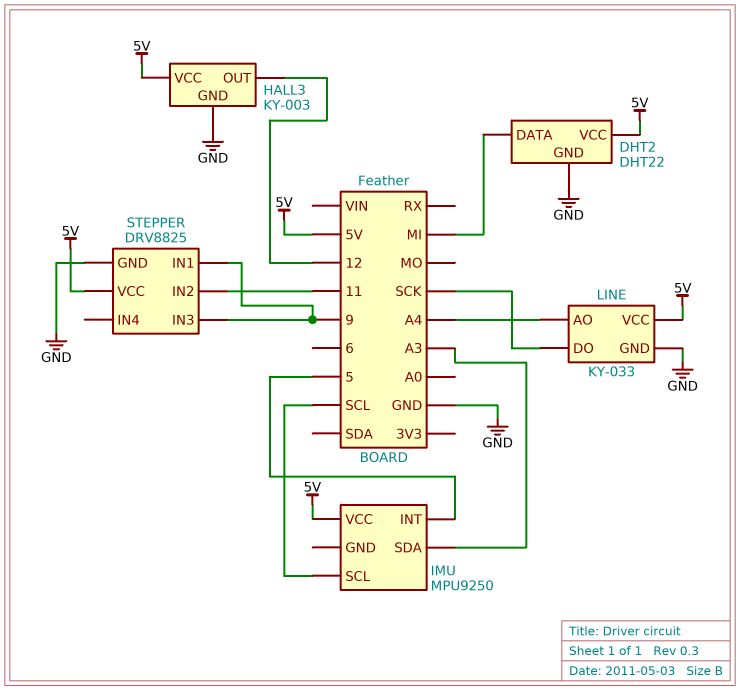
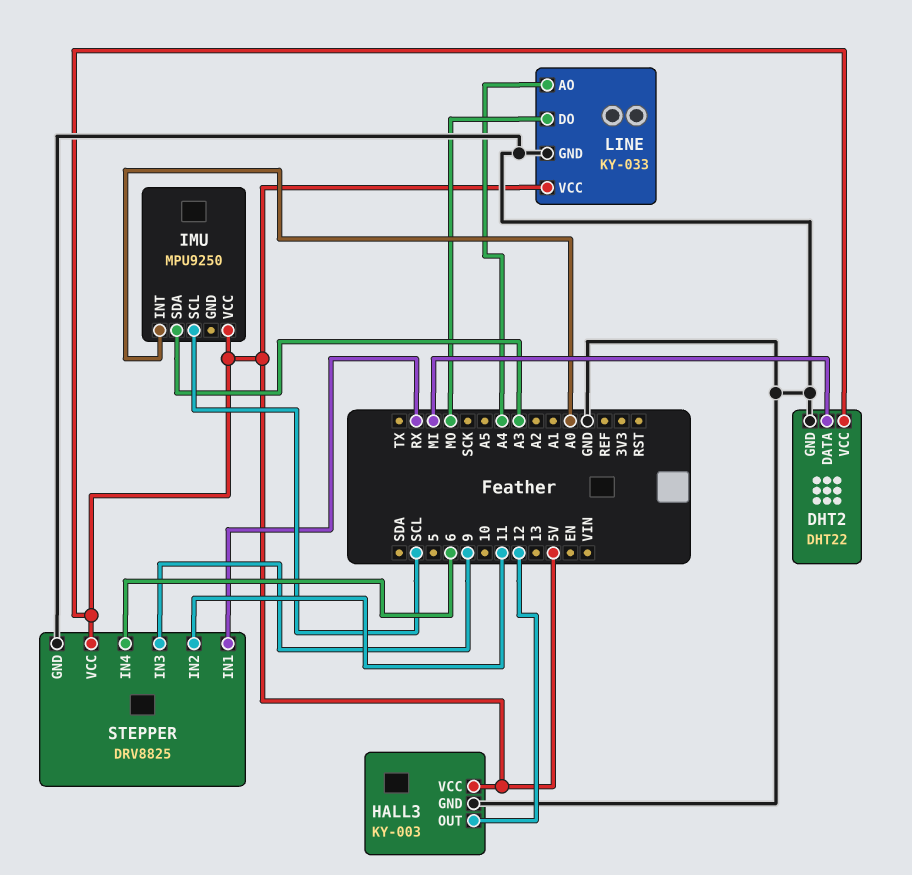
IMU pin INT: 5 -> A0
LINE pin DO: SCK -> MO
STEPPER pin IN1: 9 -> RX
STEPPER pin IN4: none -> 6

